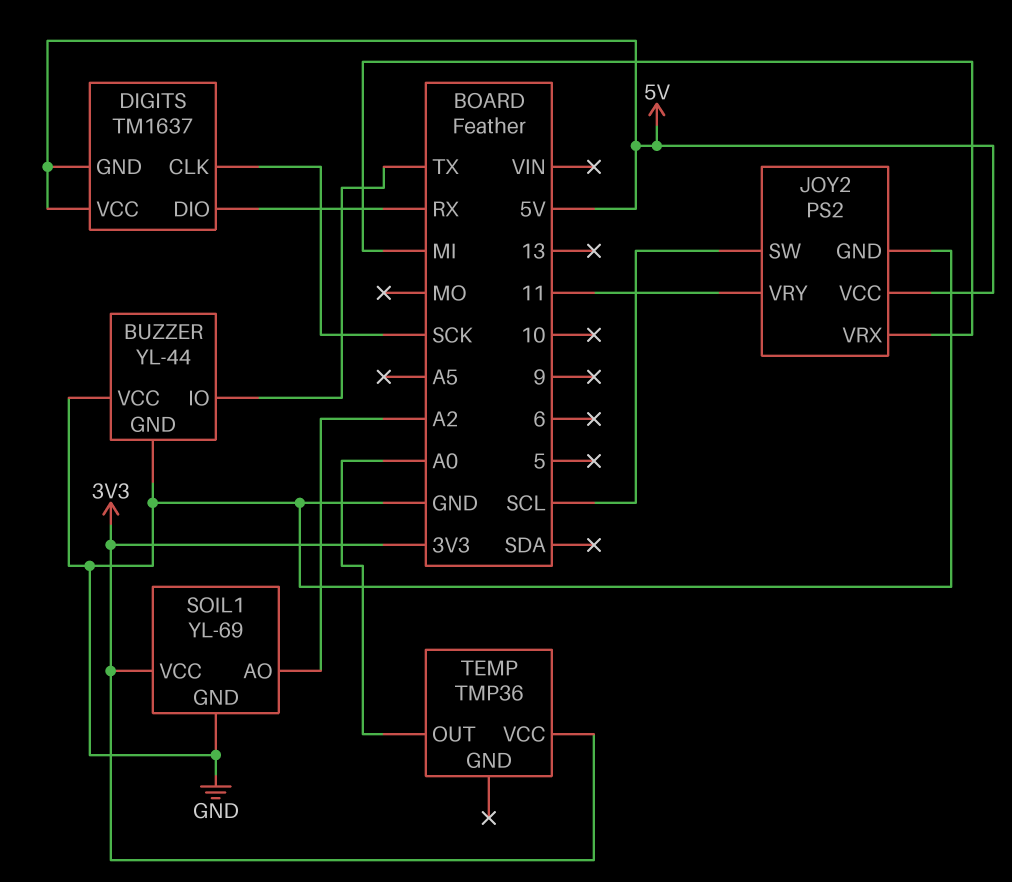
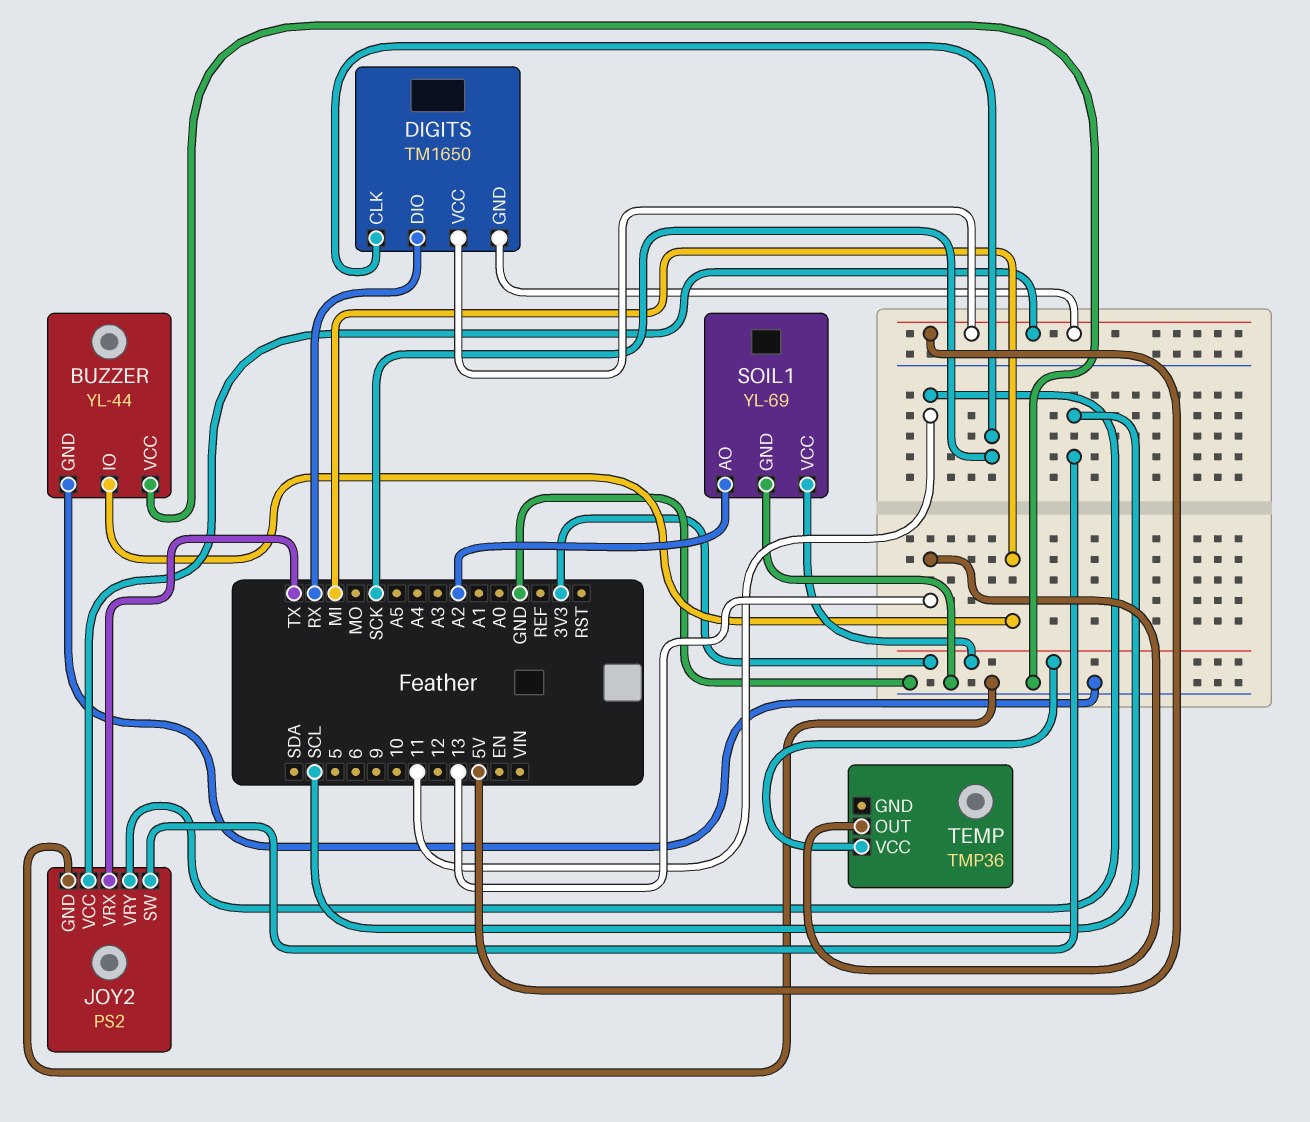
BUZZER pin IO: TX -> MI
DIGITS: TM1637 -> TM1650
JOY2 pin VRX: MI -> TX
TEMP pin OUT: A0 -> 13

